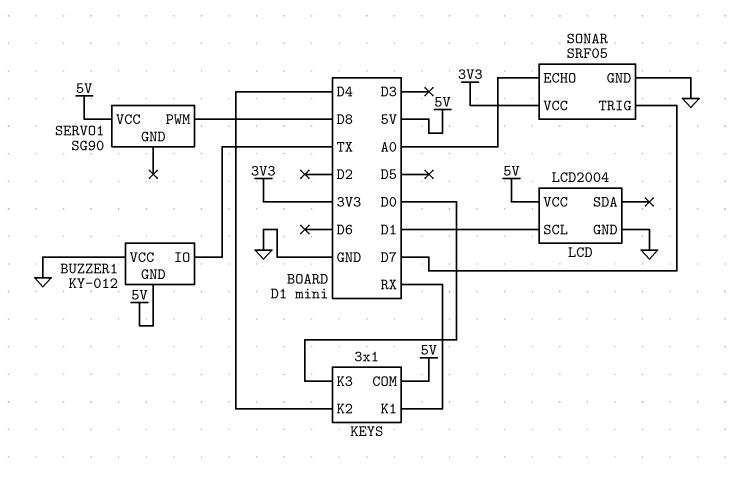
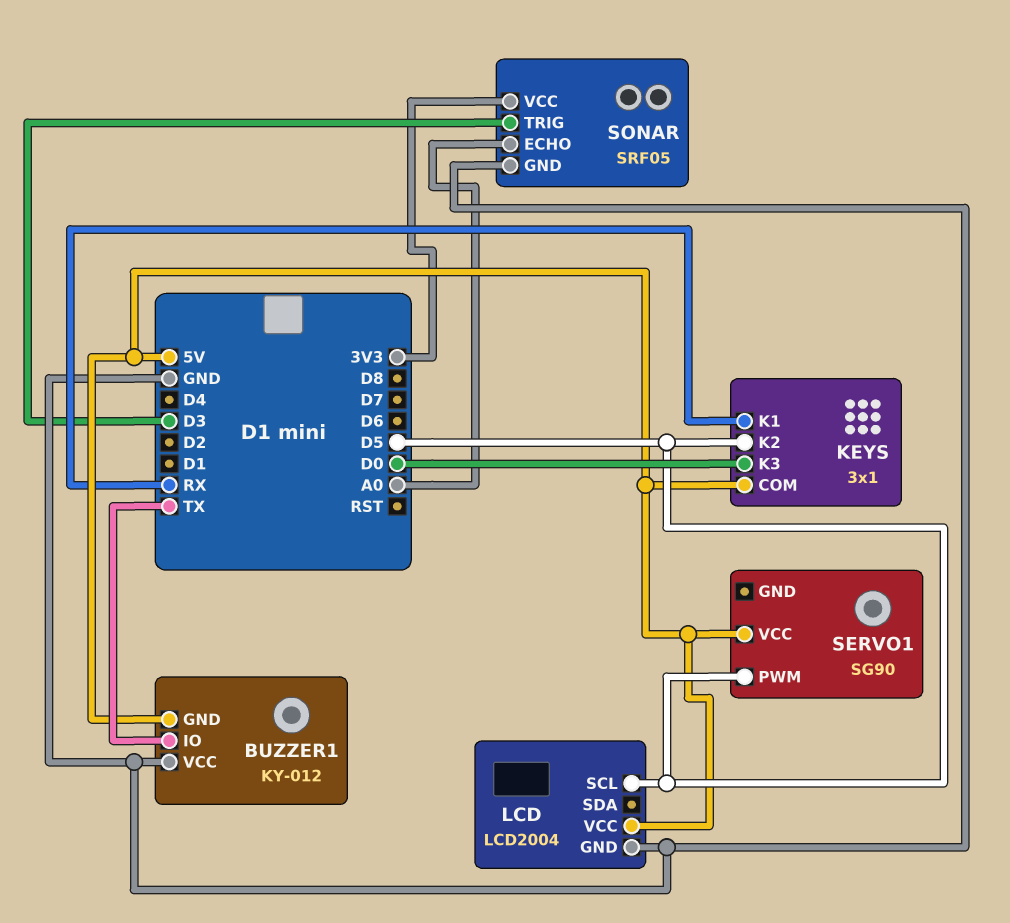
KEYS pin K2: D4 -> D5
LCD pin SCL: D1 -> D5
SERVO1 pin PWM: D8 -> D5
SONAR pin TRIG: D7 -> D3

